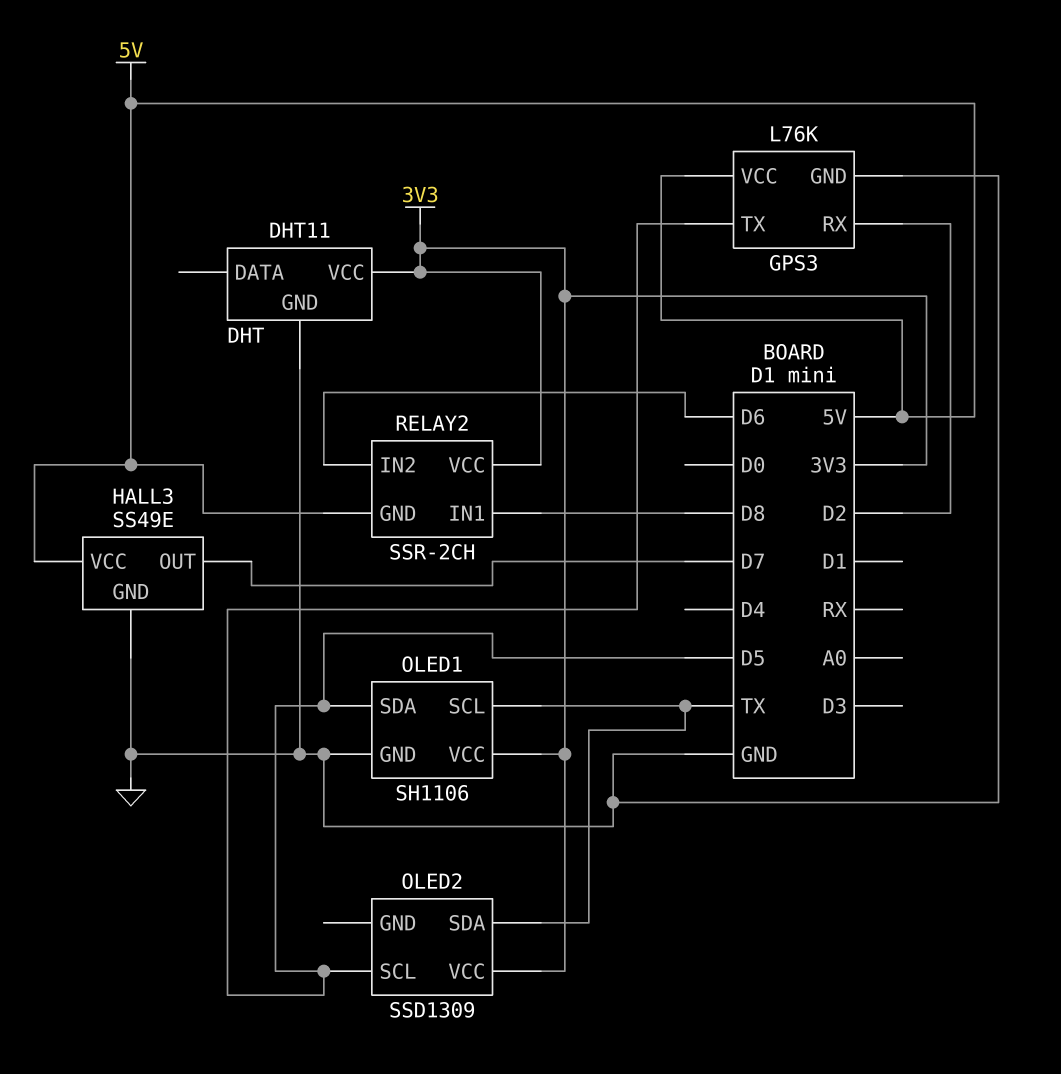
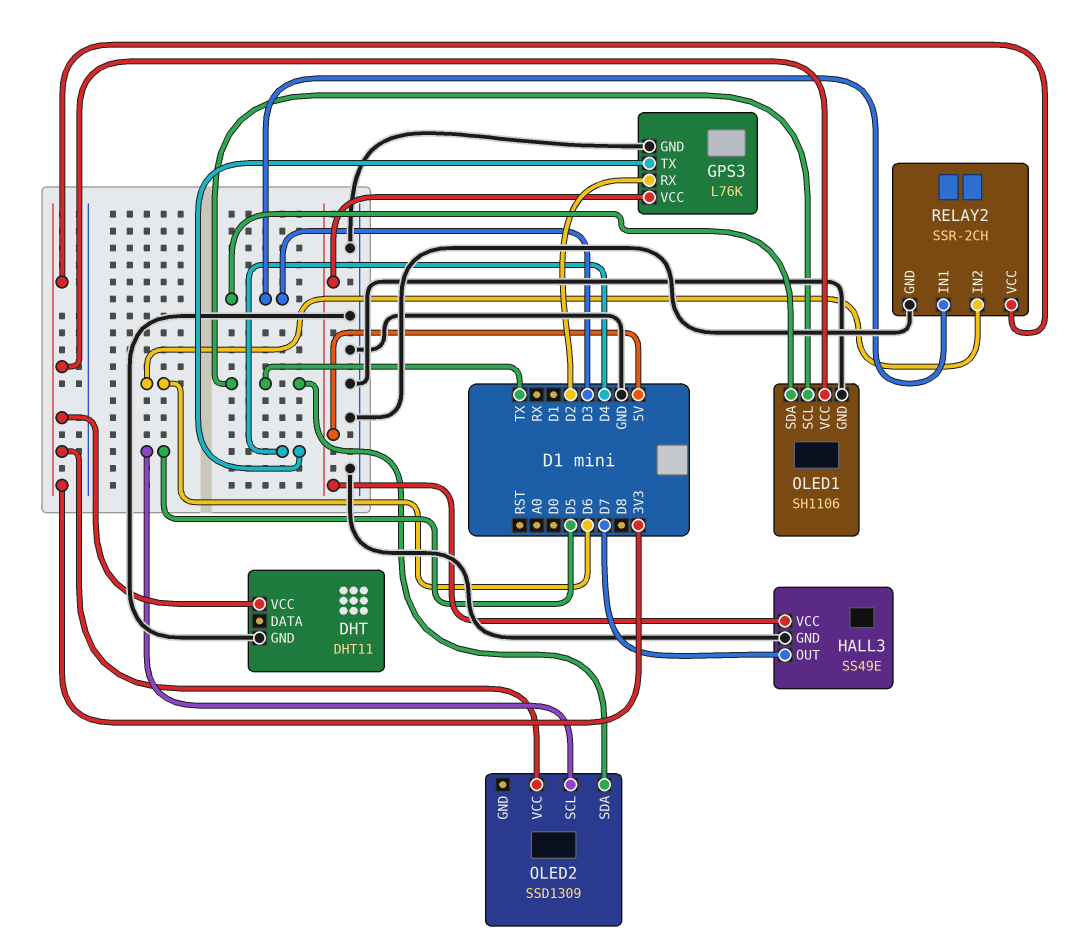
GPS3 pin TX: D5 -> D4
OLED1 pin SDA: D5 -> D3
RELAY2 pin GND: 5V -> GND
RELAY2 pin IN1: D8 -> D3

